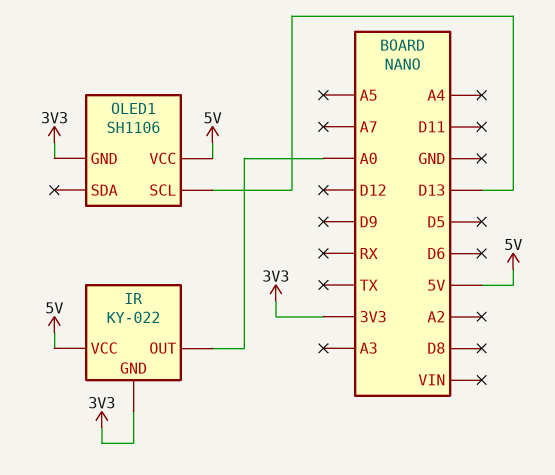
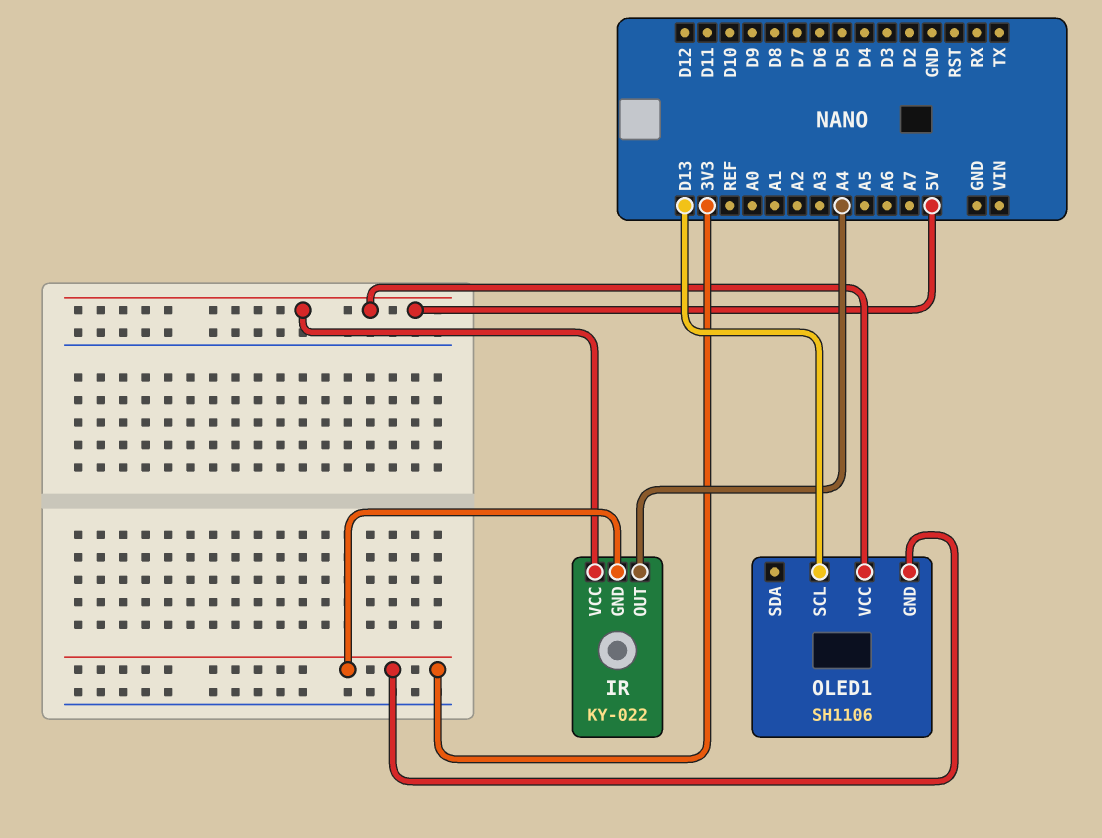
IR pin OUT: A0 -> A4

